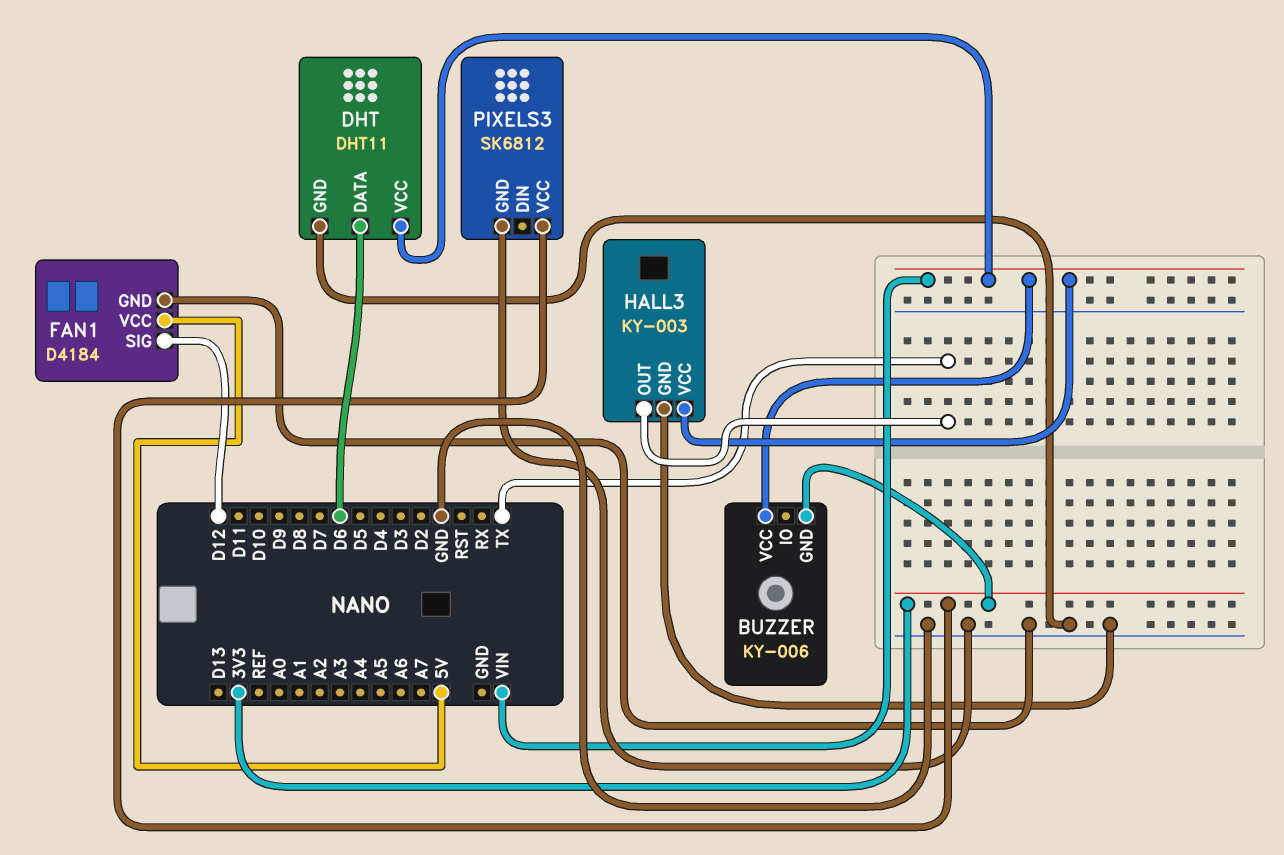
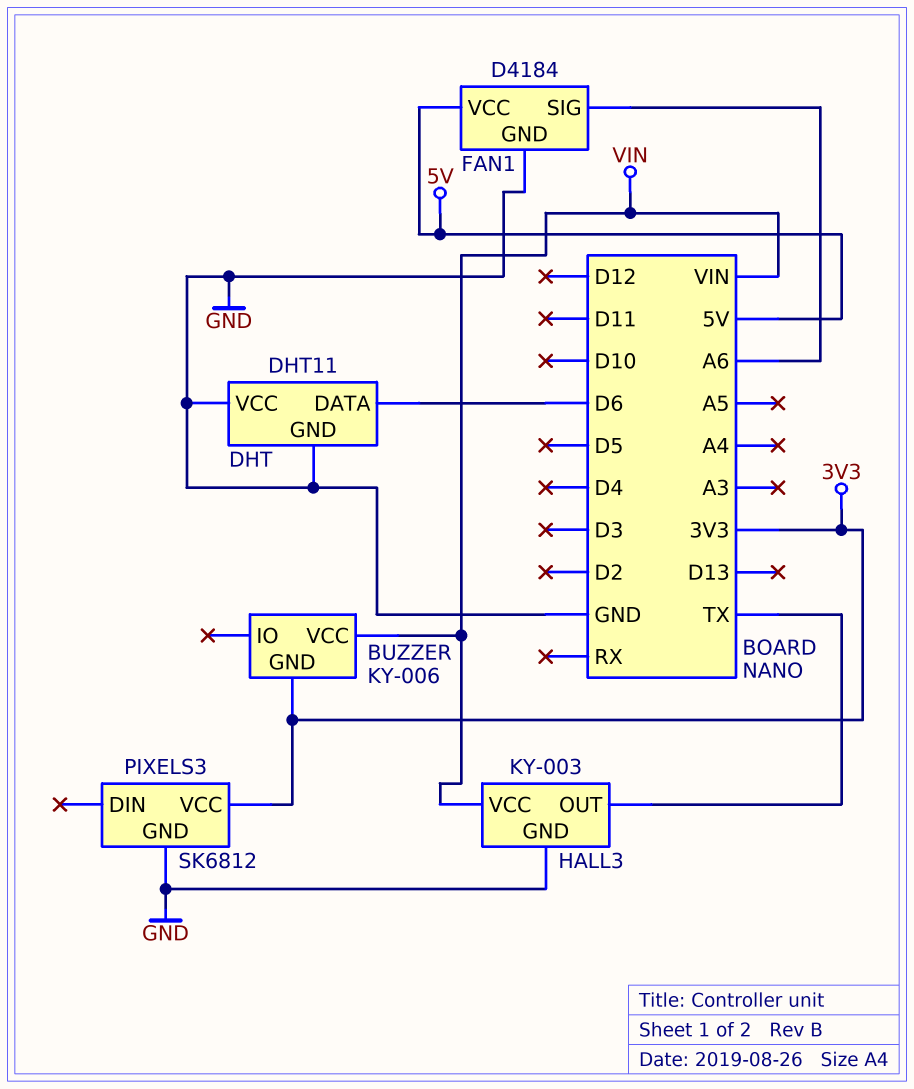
DHT pin VCC: VIN -> GND
FAN1 pin SIG: D12 -> A6

